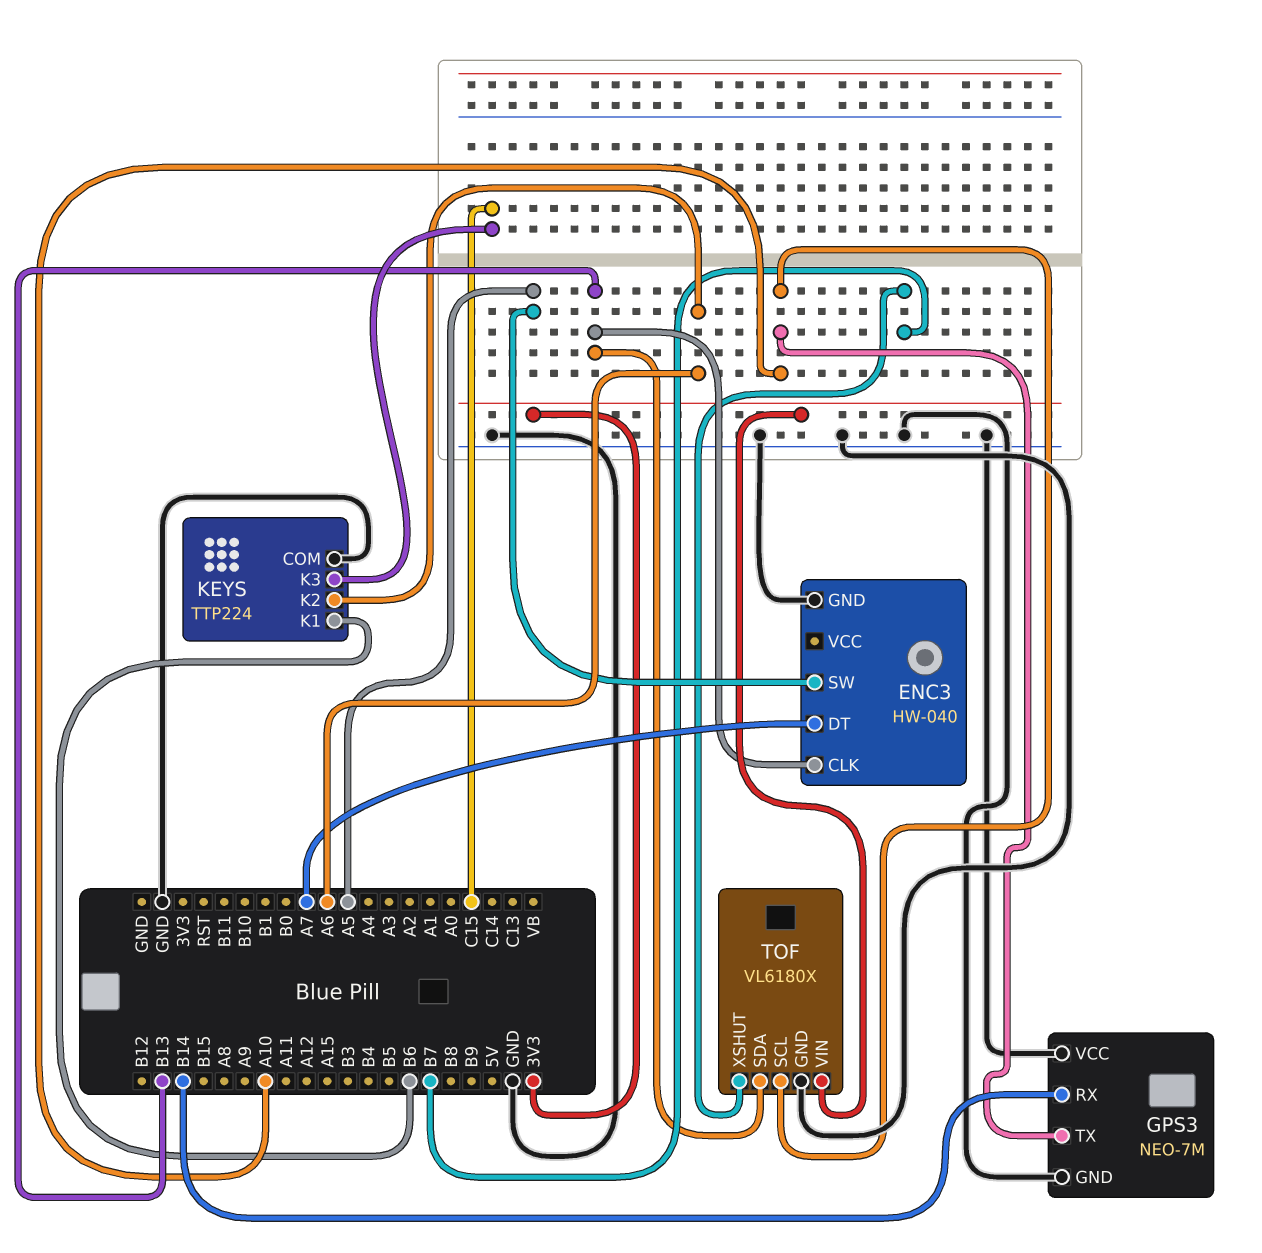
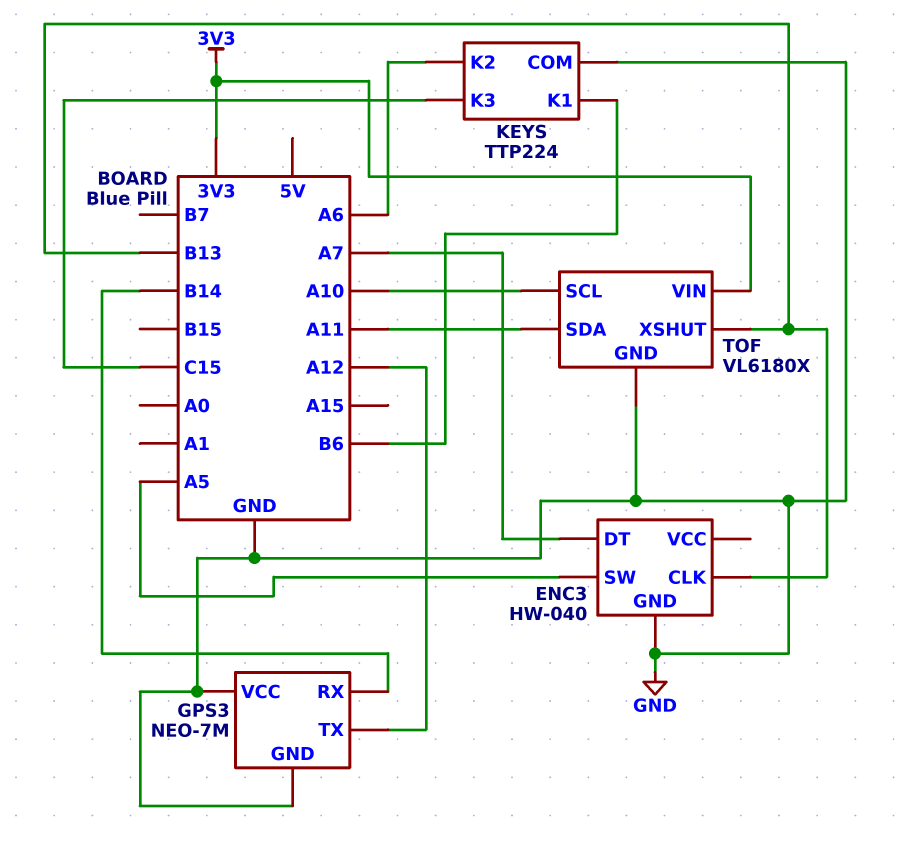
GPS3 pin TX: A10 -> A12
TOF pin SDA: B13 -> A11
TOF pin XSHUT: B7 -> B13

